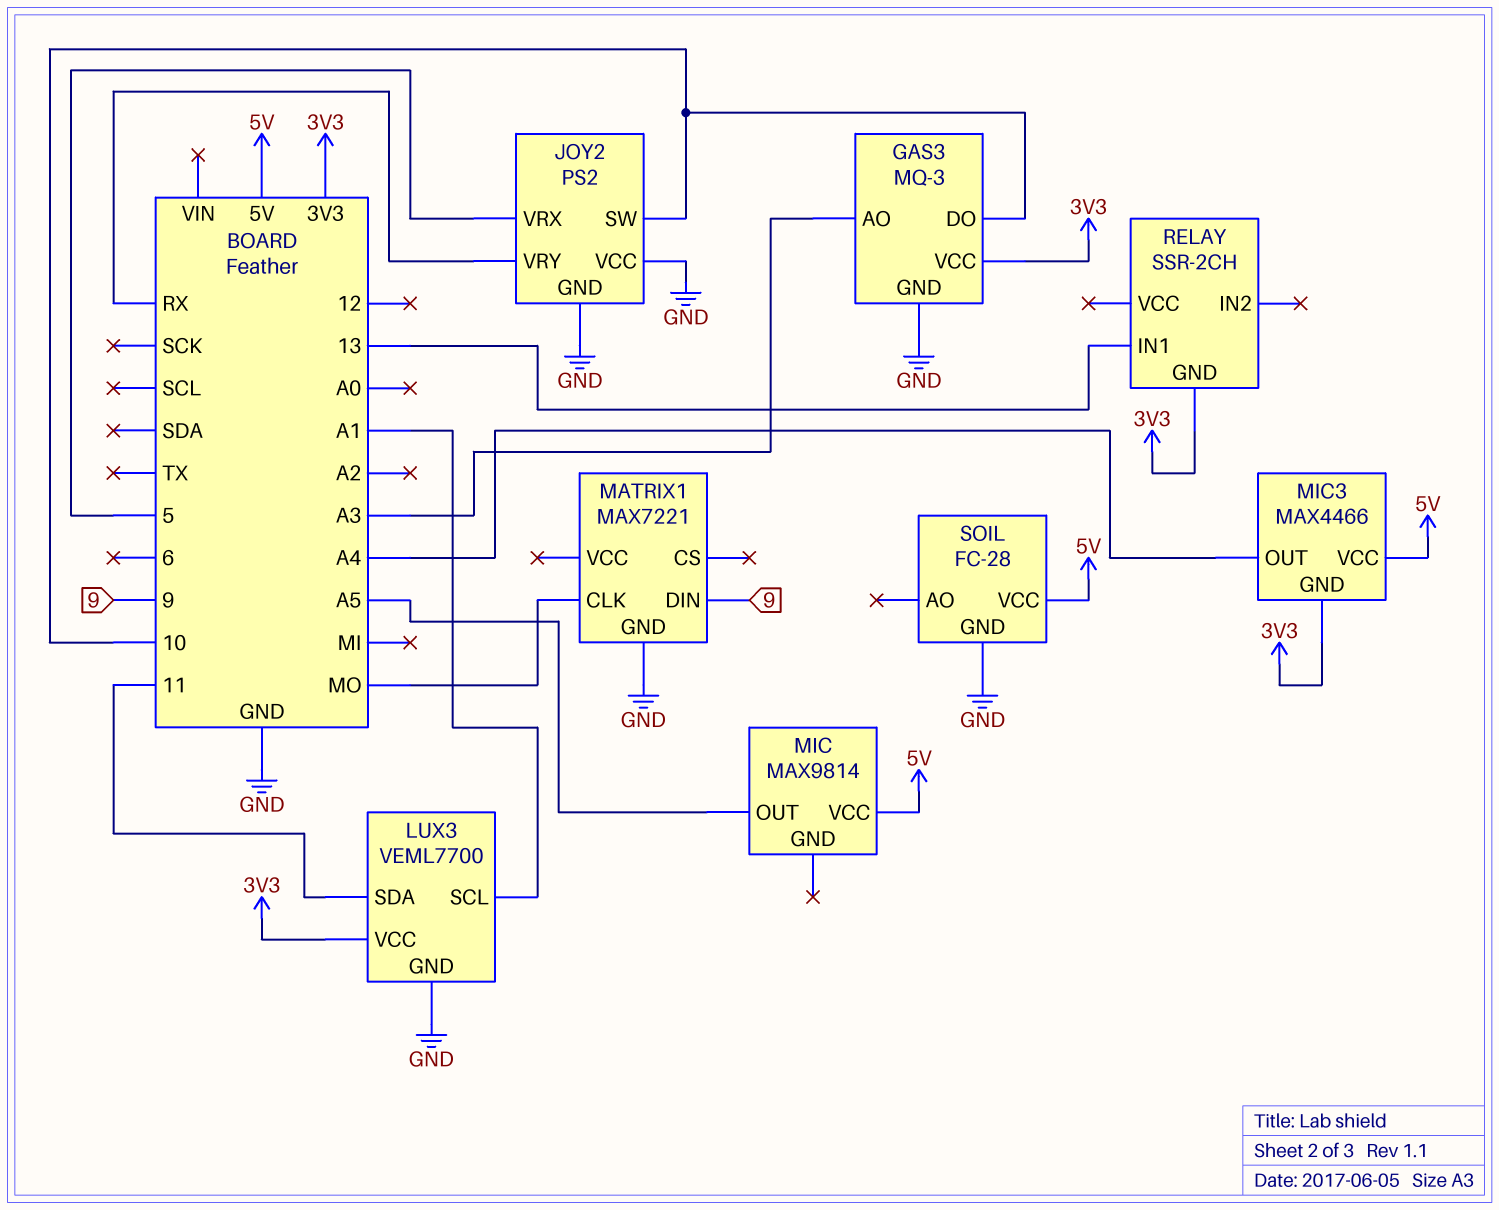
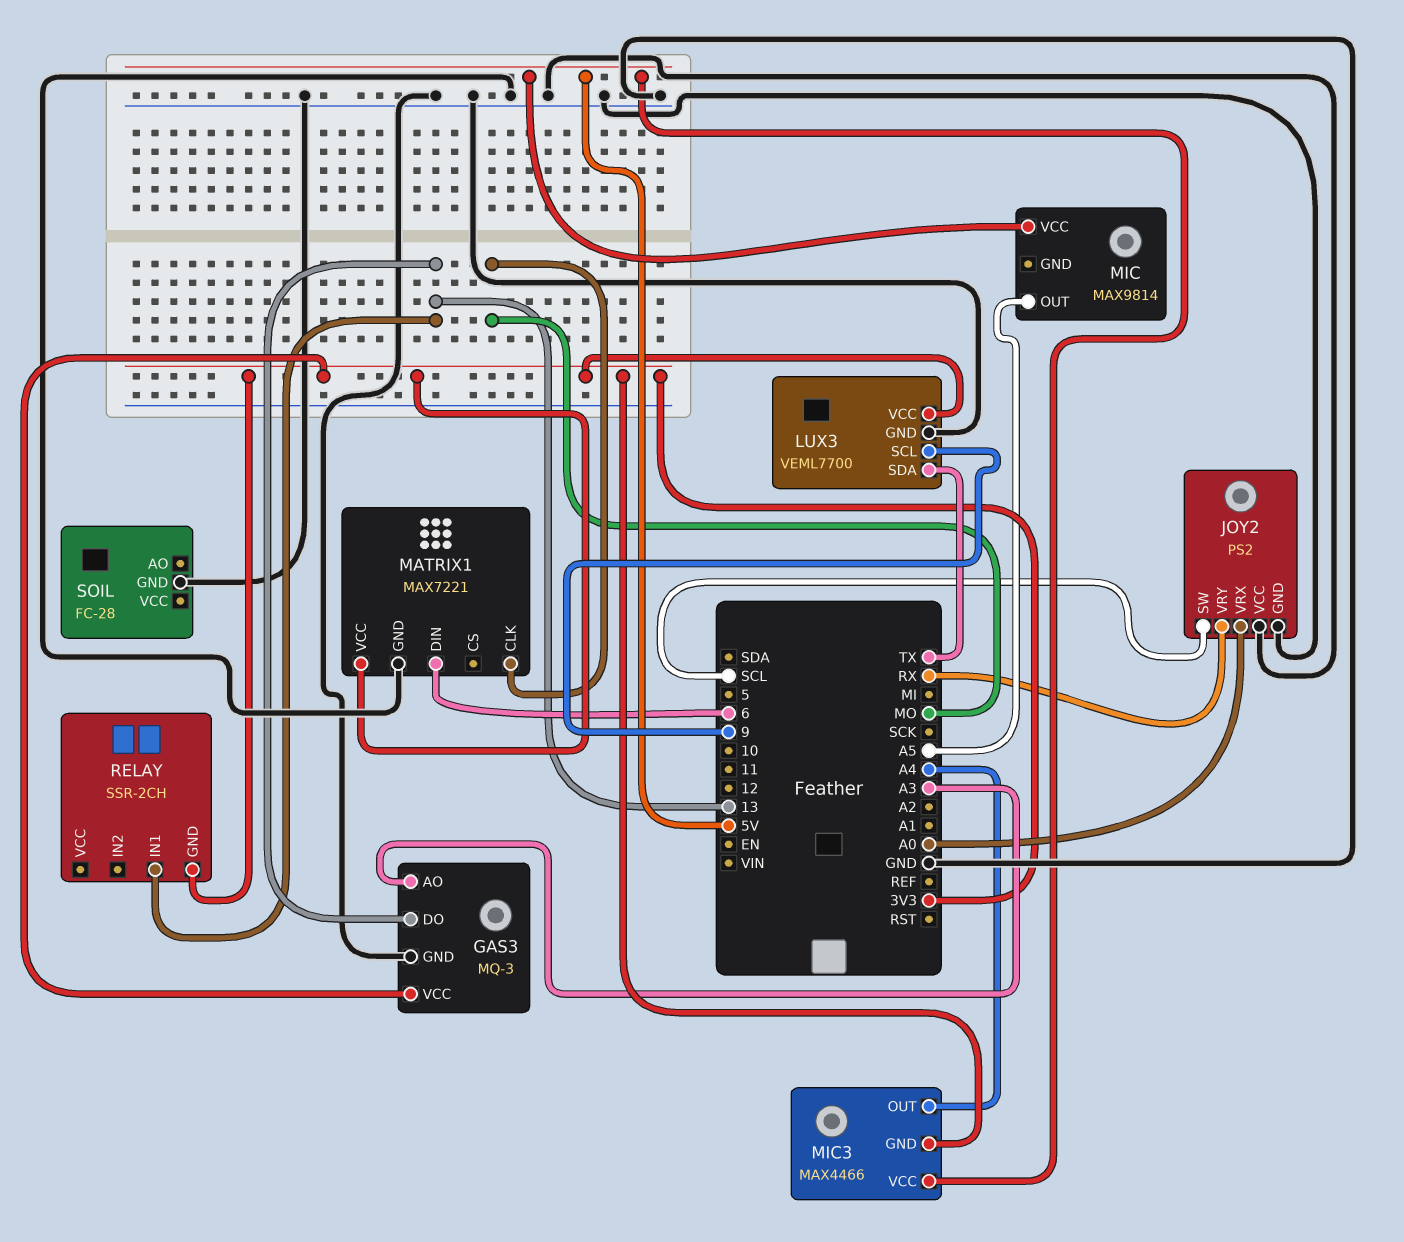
GAS3 pin DO: 10 -> 13
JOY2 pin SW: 10 -> SCL
JOY2 pin VRX: 5 -> A0
LUX3 pin SCL: A1 -> 9
LUX3 pin SDA: 11 -> TX
MATRIX1 pin DIN: 9 -> 6
MATRIX1 pin VCC: none -> 3V3
SOIL pin VCC: 5V -> none

